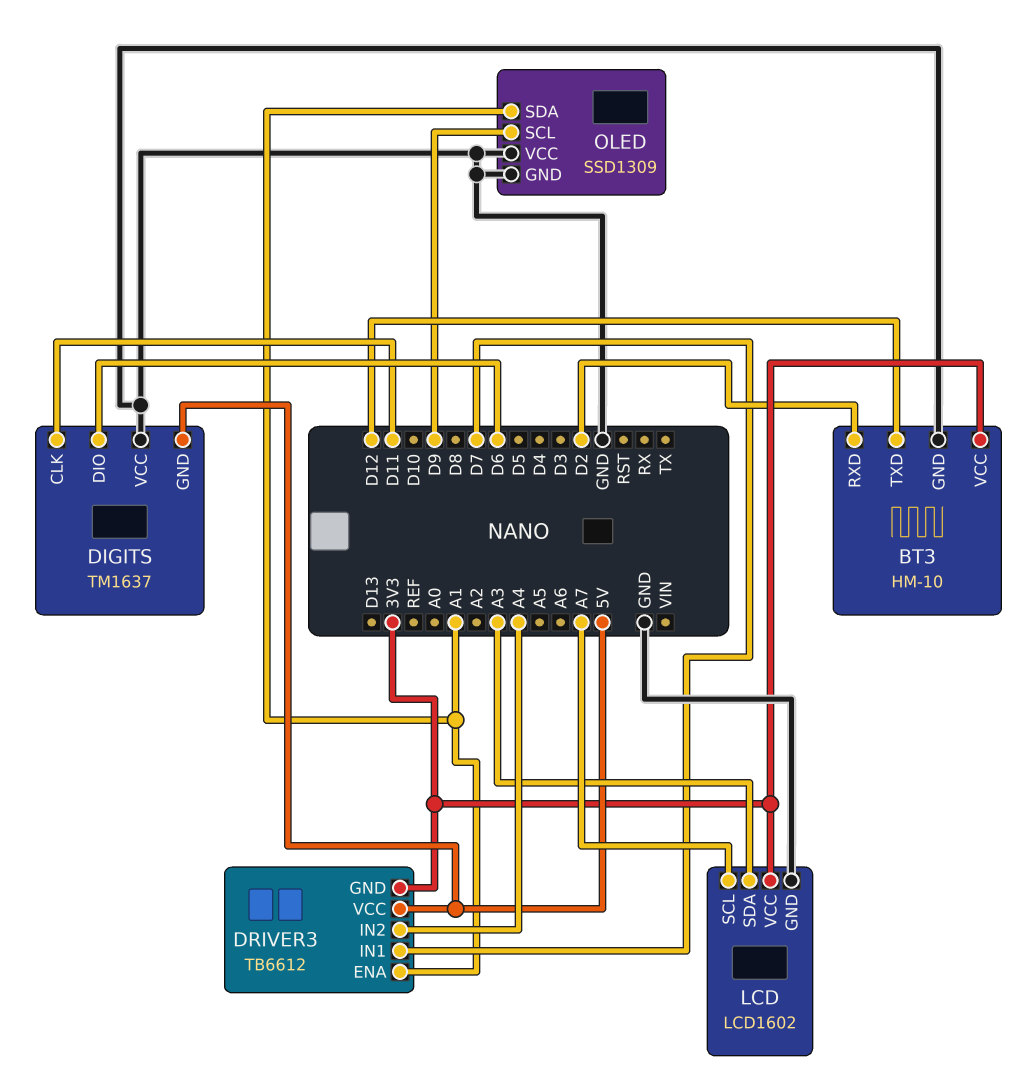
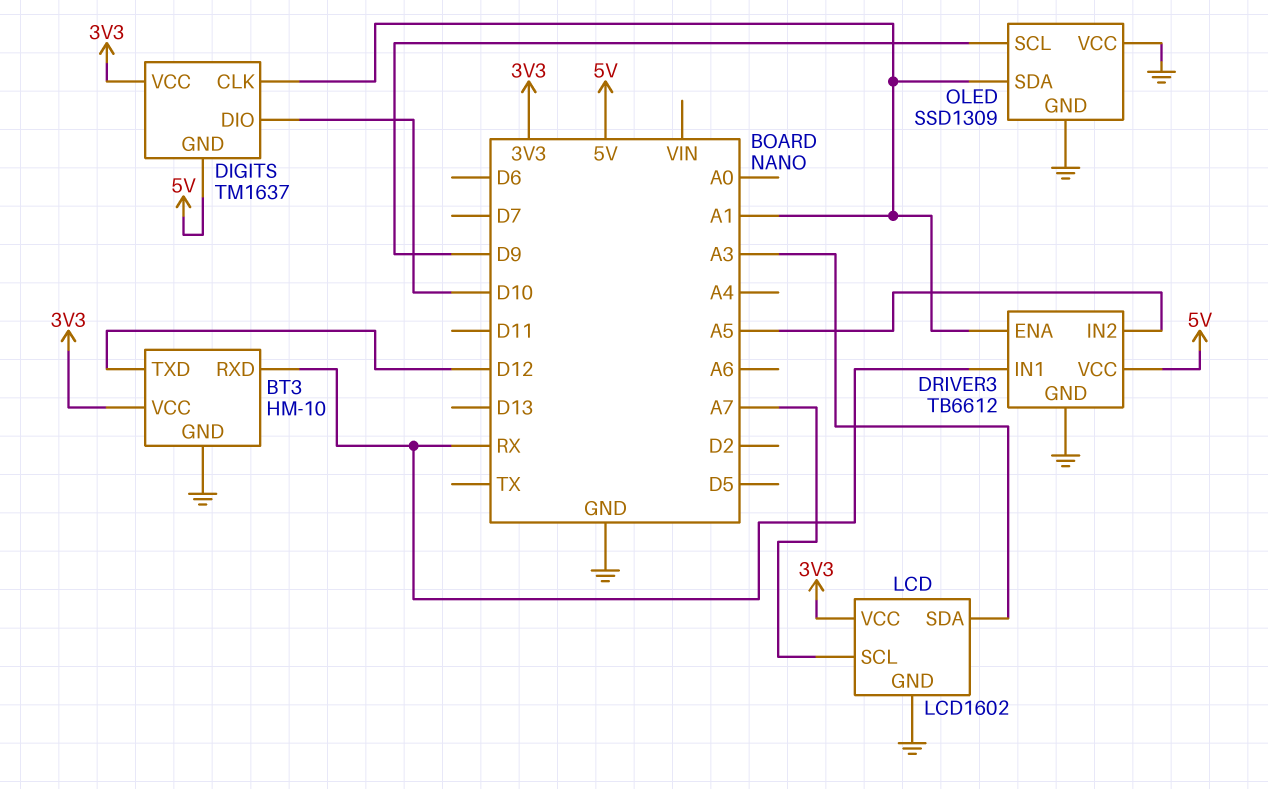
BT3 pin RXD: D2 -> RX
DIGITS pin CLK: D11 -> A1
DIGITS pin DIO: D6 -> D10
DIGITS pin VCC: GND -> 3V3
DRIVER3 pin GND: 3V3 -> GND
DRIVER3 pin IN1: D7 -> RX
DRIVER3 pin IN2: A4 -> A5

